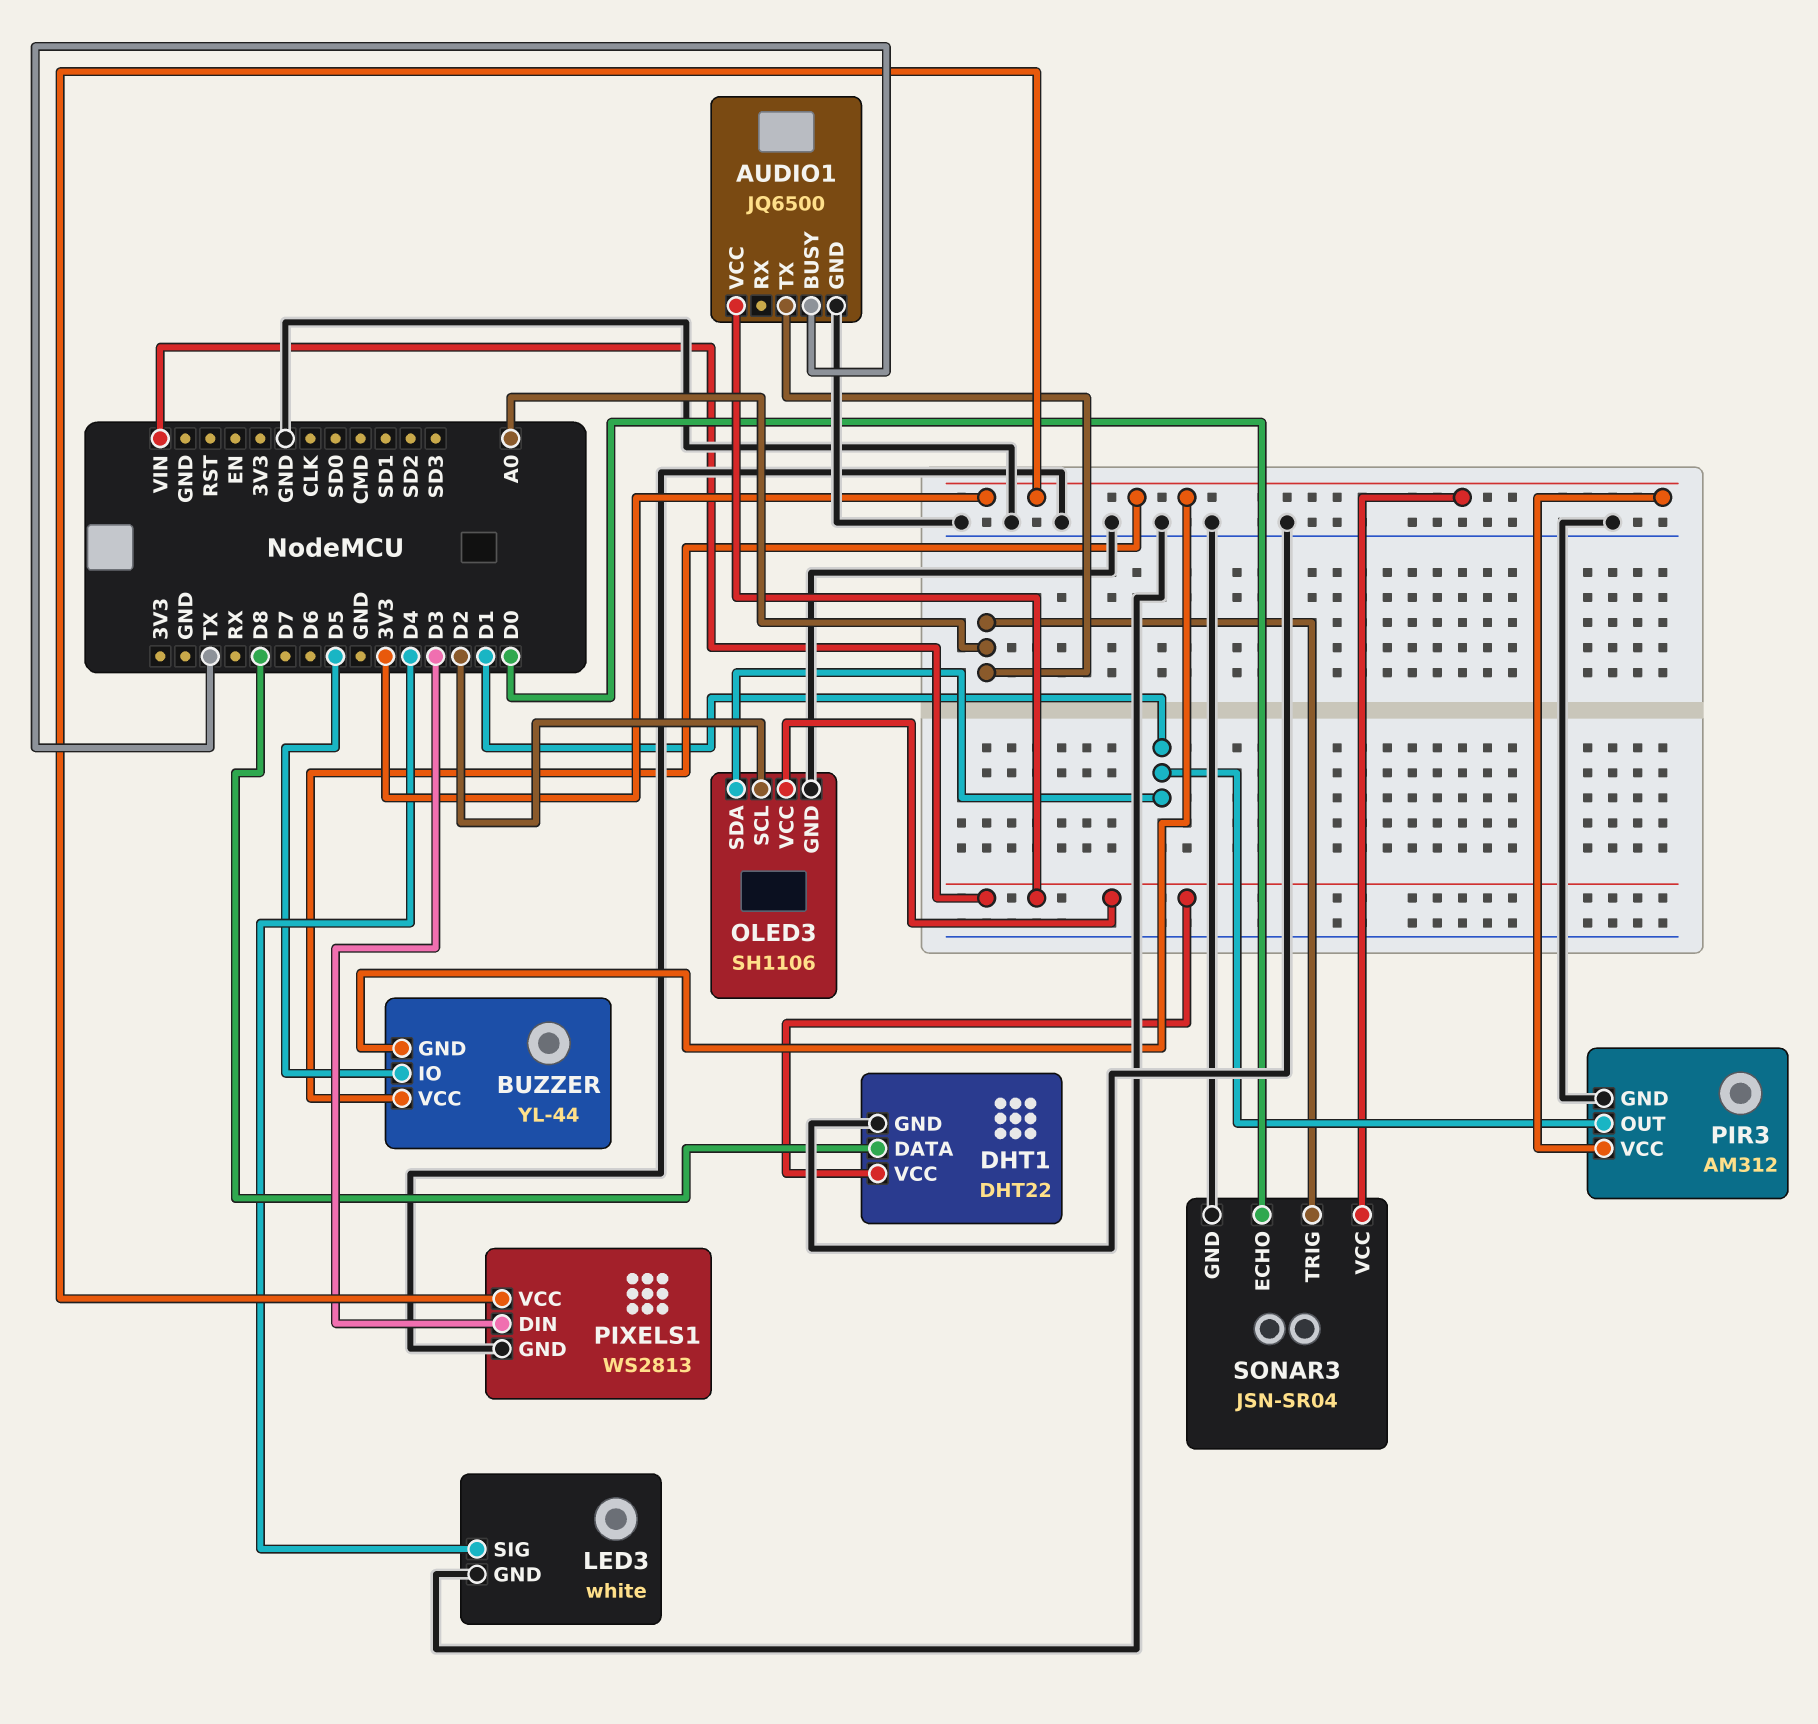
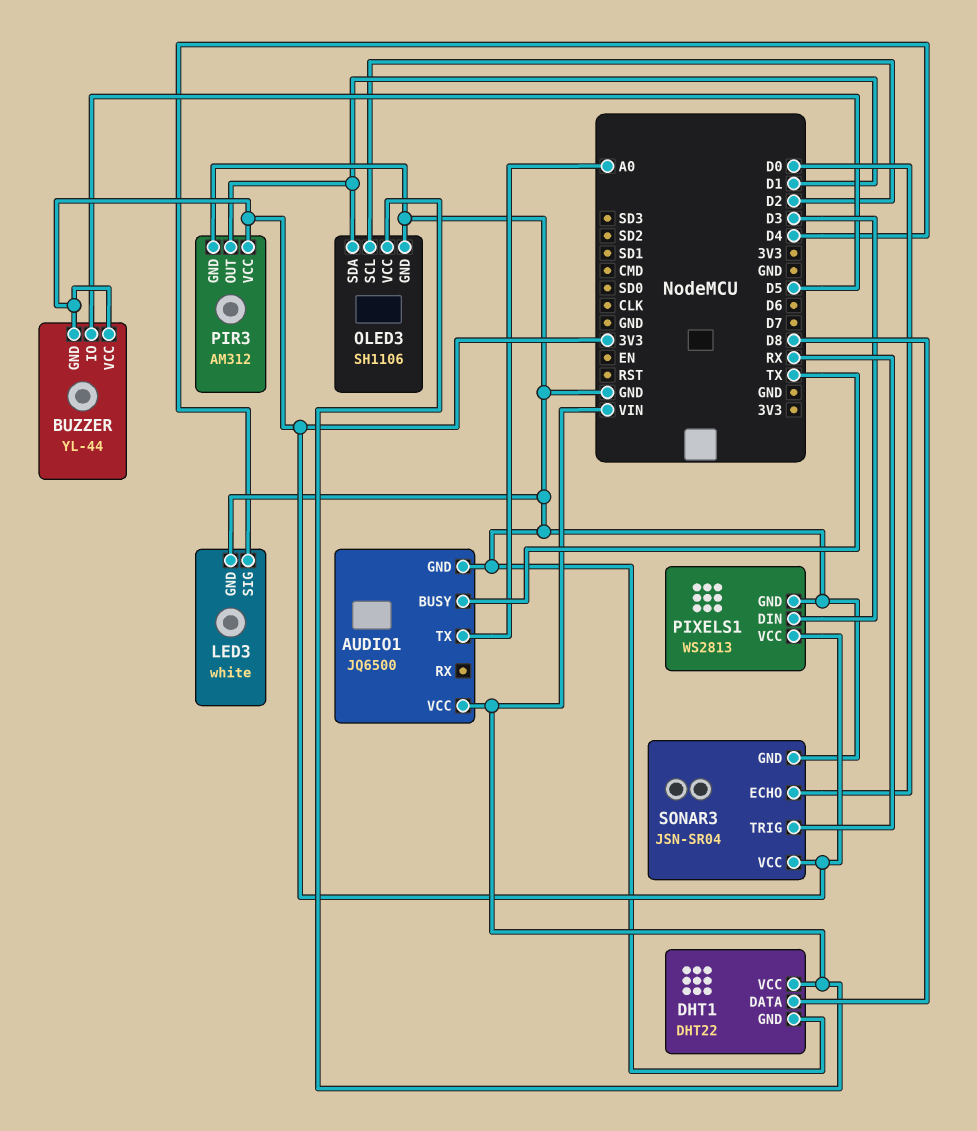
SONAR3 pin TRIG: A0 -> RX

